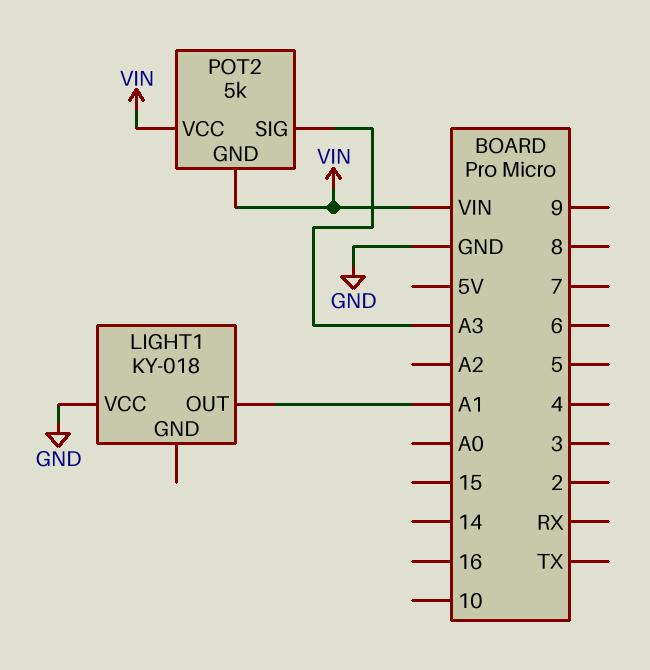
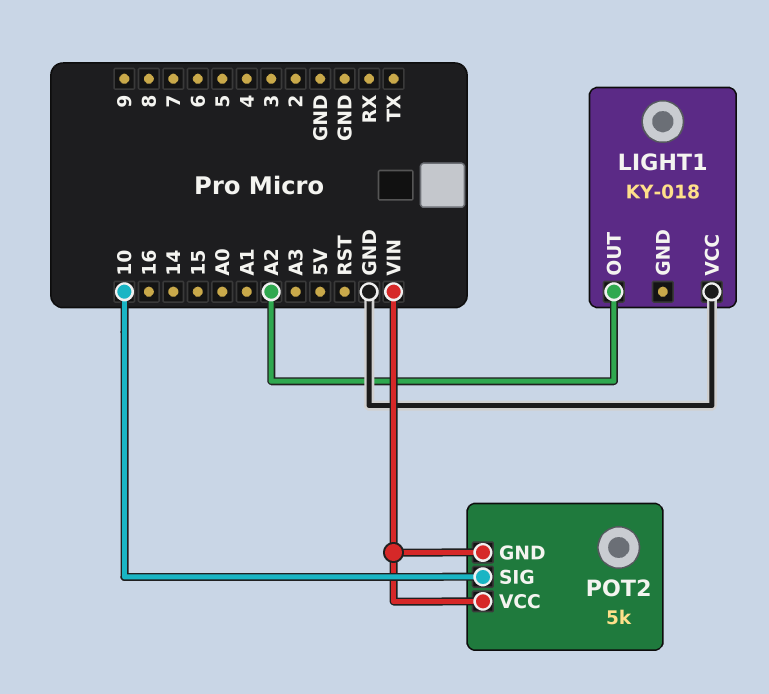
LIGHT1 pin OUT: A1 -> A2
POT2 pin SIG: A3 -> 10

